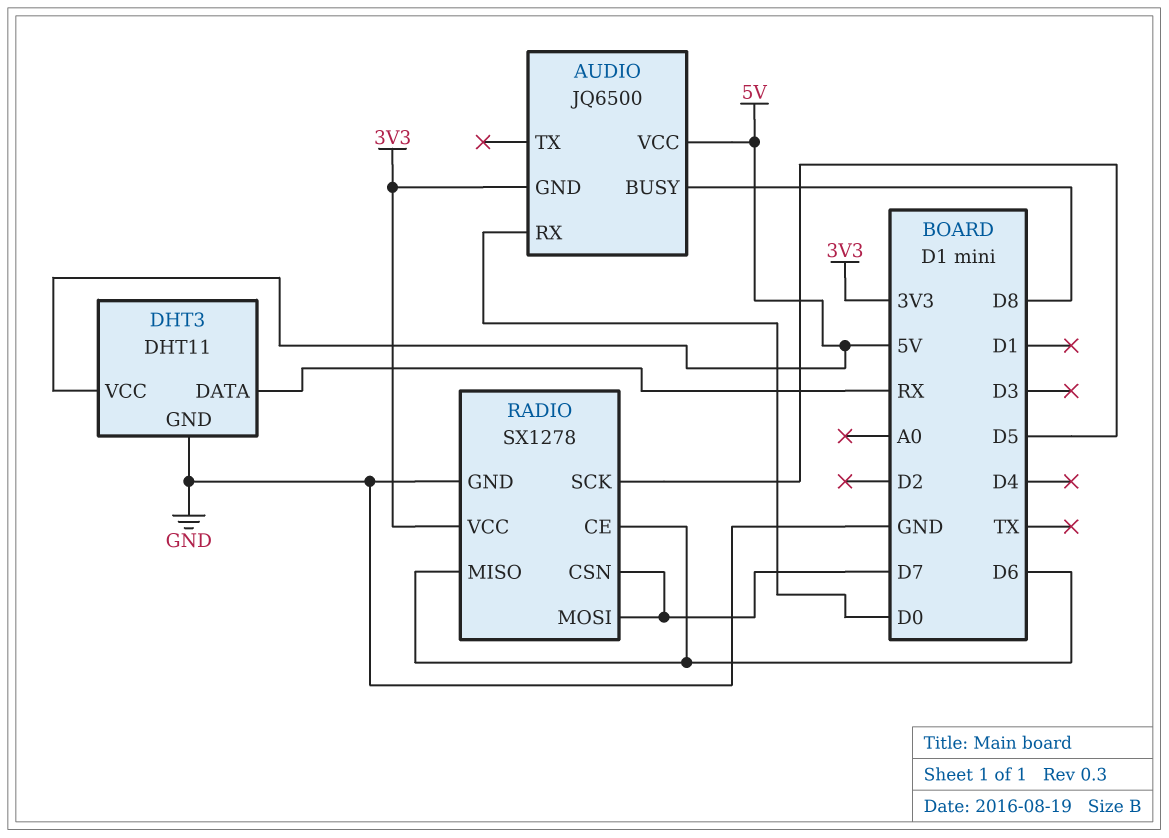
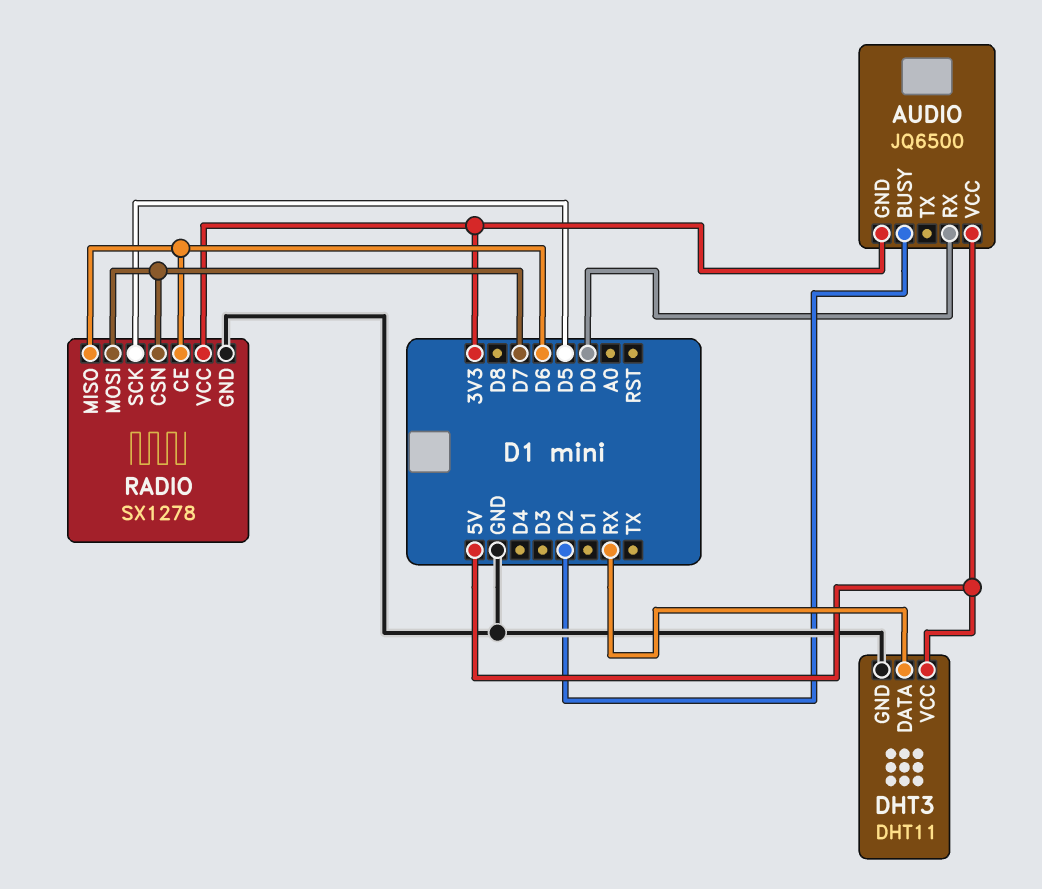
AUDIO pin BUSY: D8 -> D2

